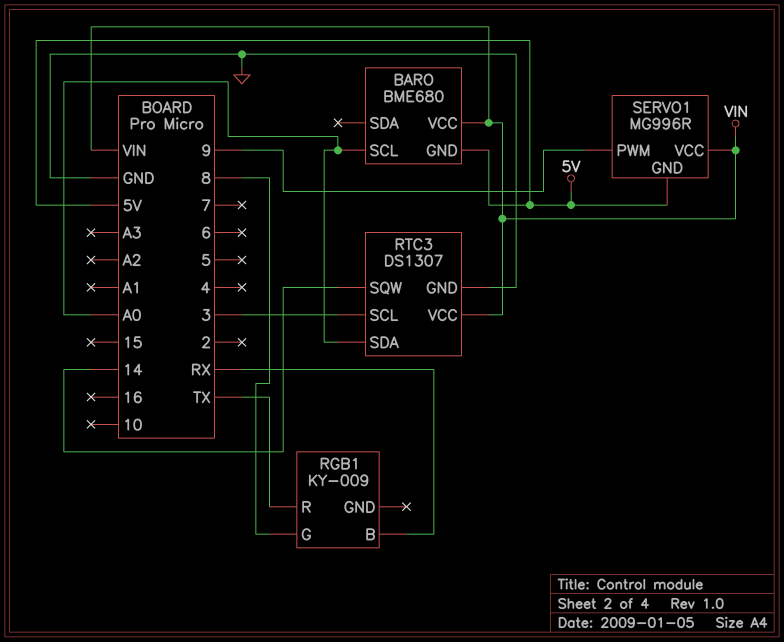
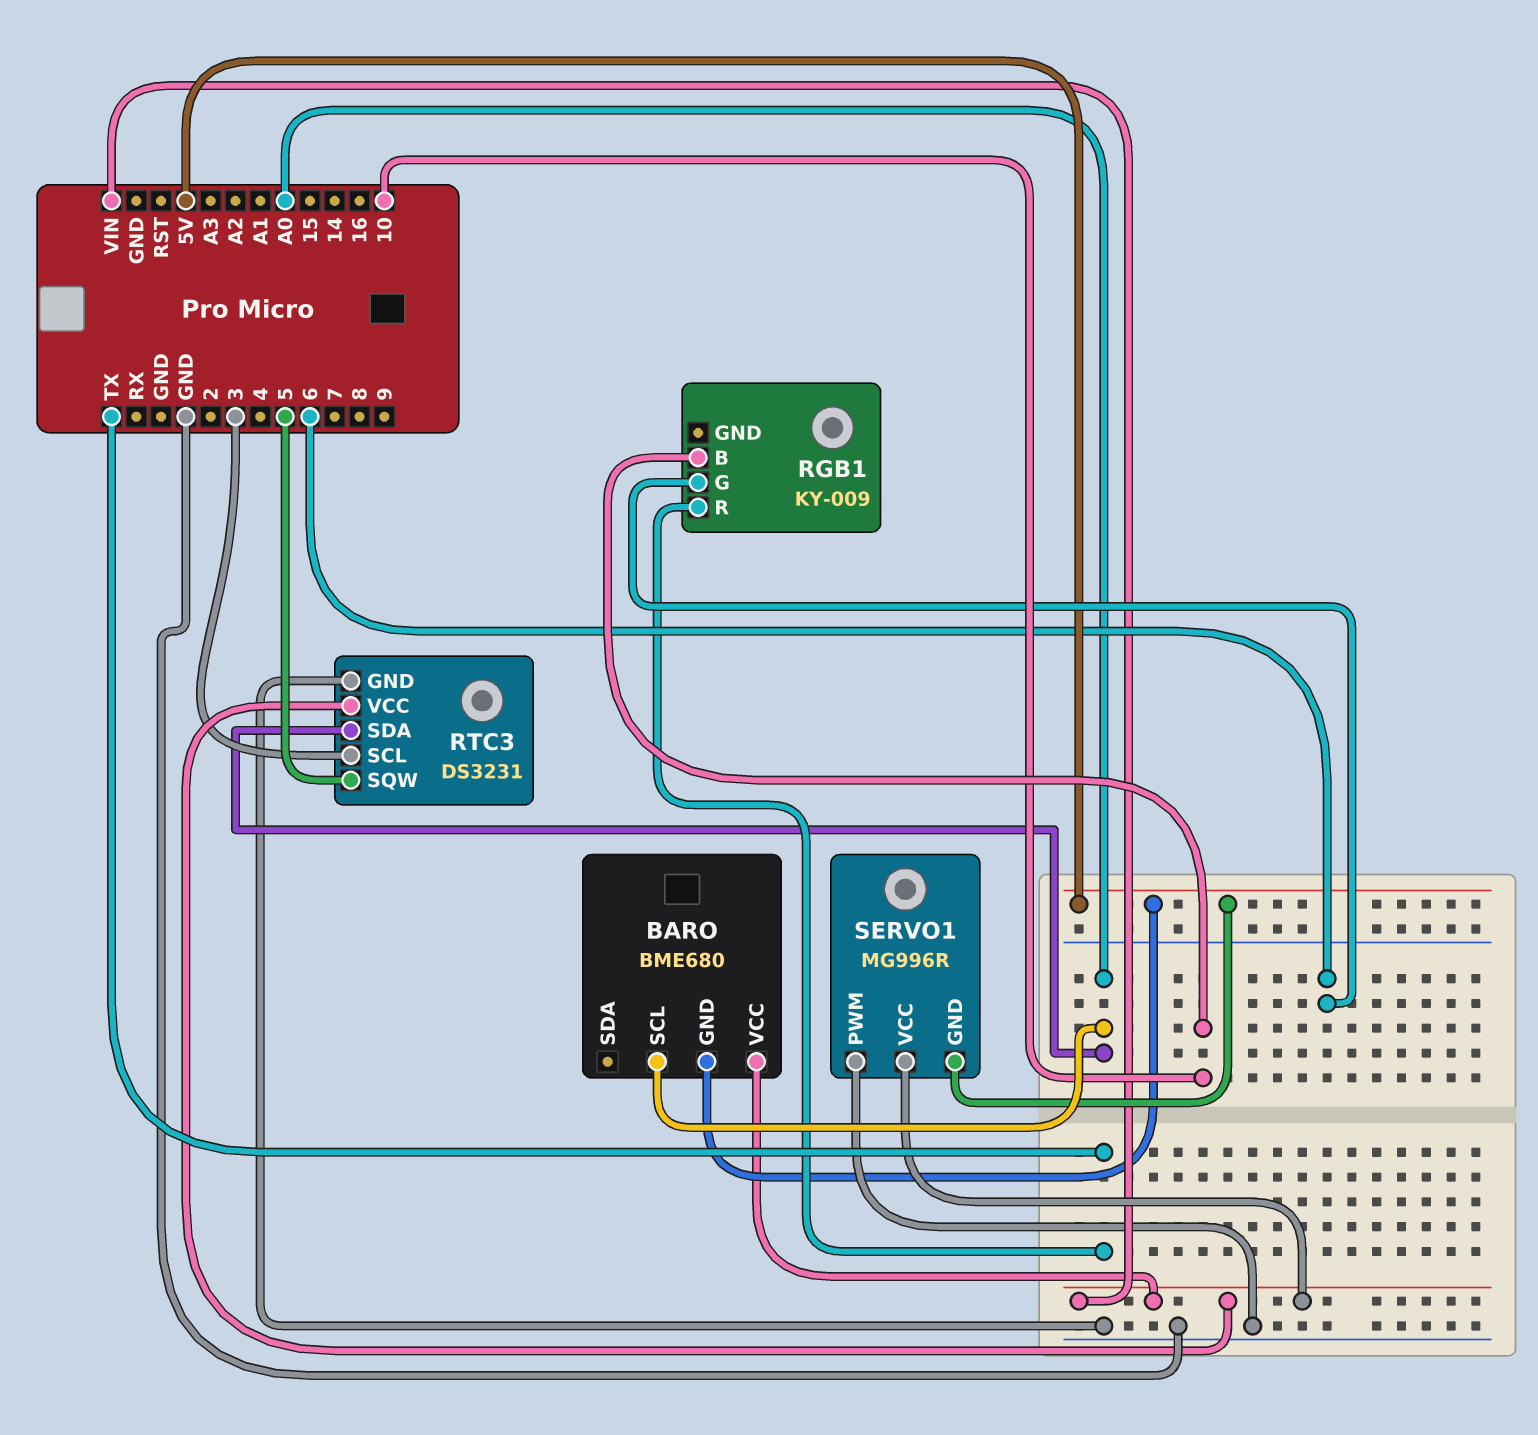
RGB1 pin B: RX -> 10
RGB1 pin G: 8 -> 6
RTC3: DS1307 -> DS3231
RTC3 pin SQW: 14 -> 5
SERVO1 pin PWM: 9 -> GND

